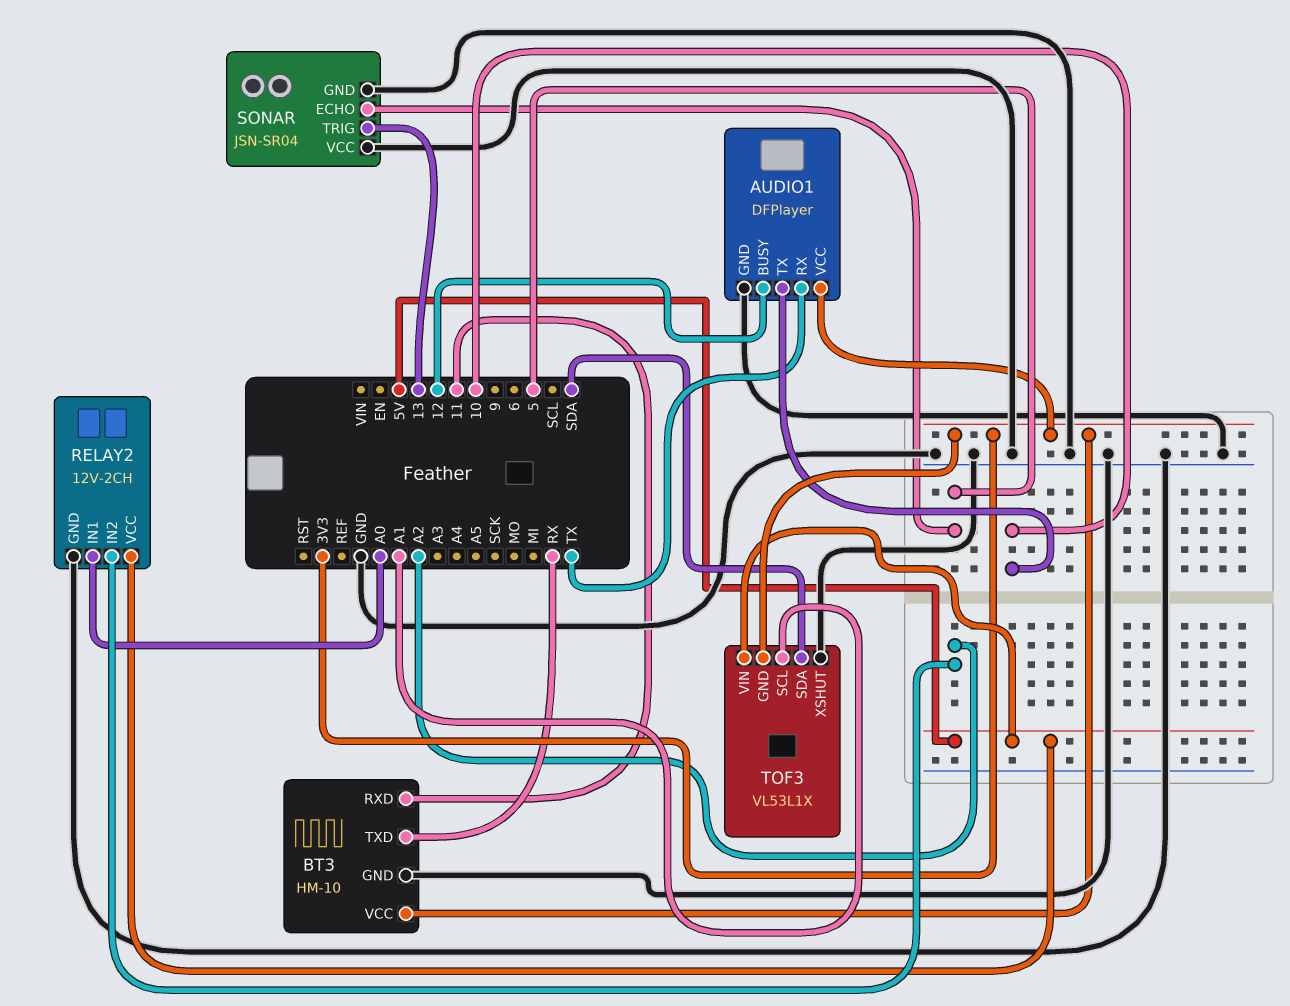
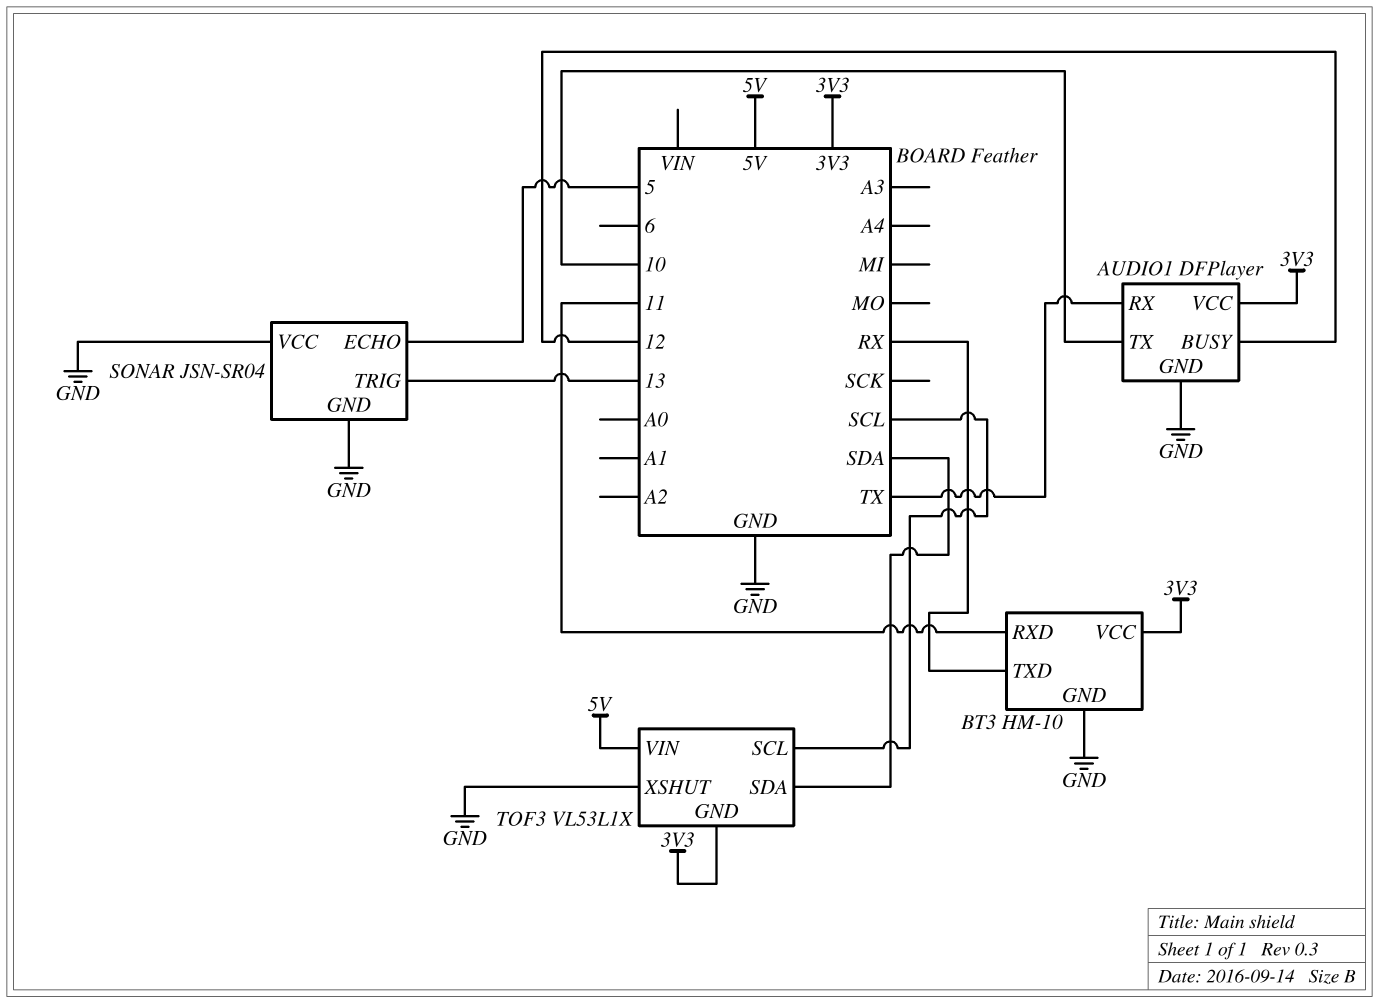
RELAY2: 12V-2CH -> none
RELAY2 pin GND: GND -> none
RELAY2 pin IN1: A0 -> none
RELAY2 pin IN2: A2 -> none
RELAY2 pin VCC: 5V -> none
TOF3 pin SCL: A1 -> SCL

